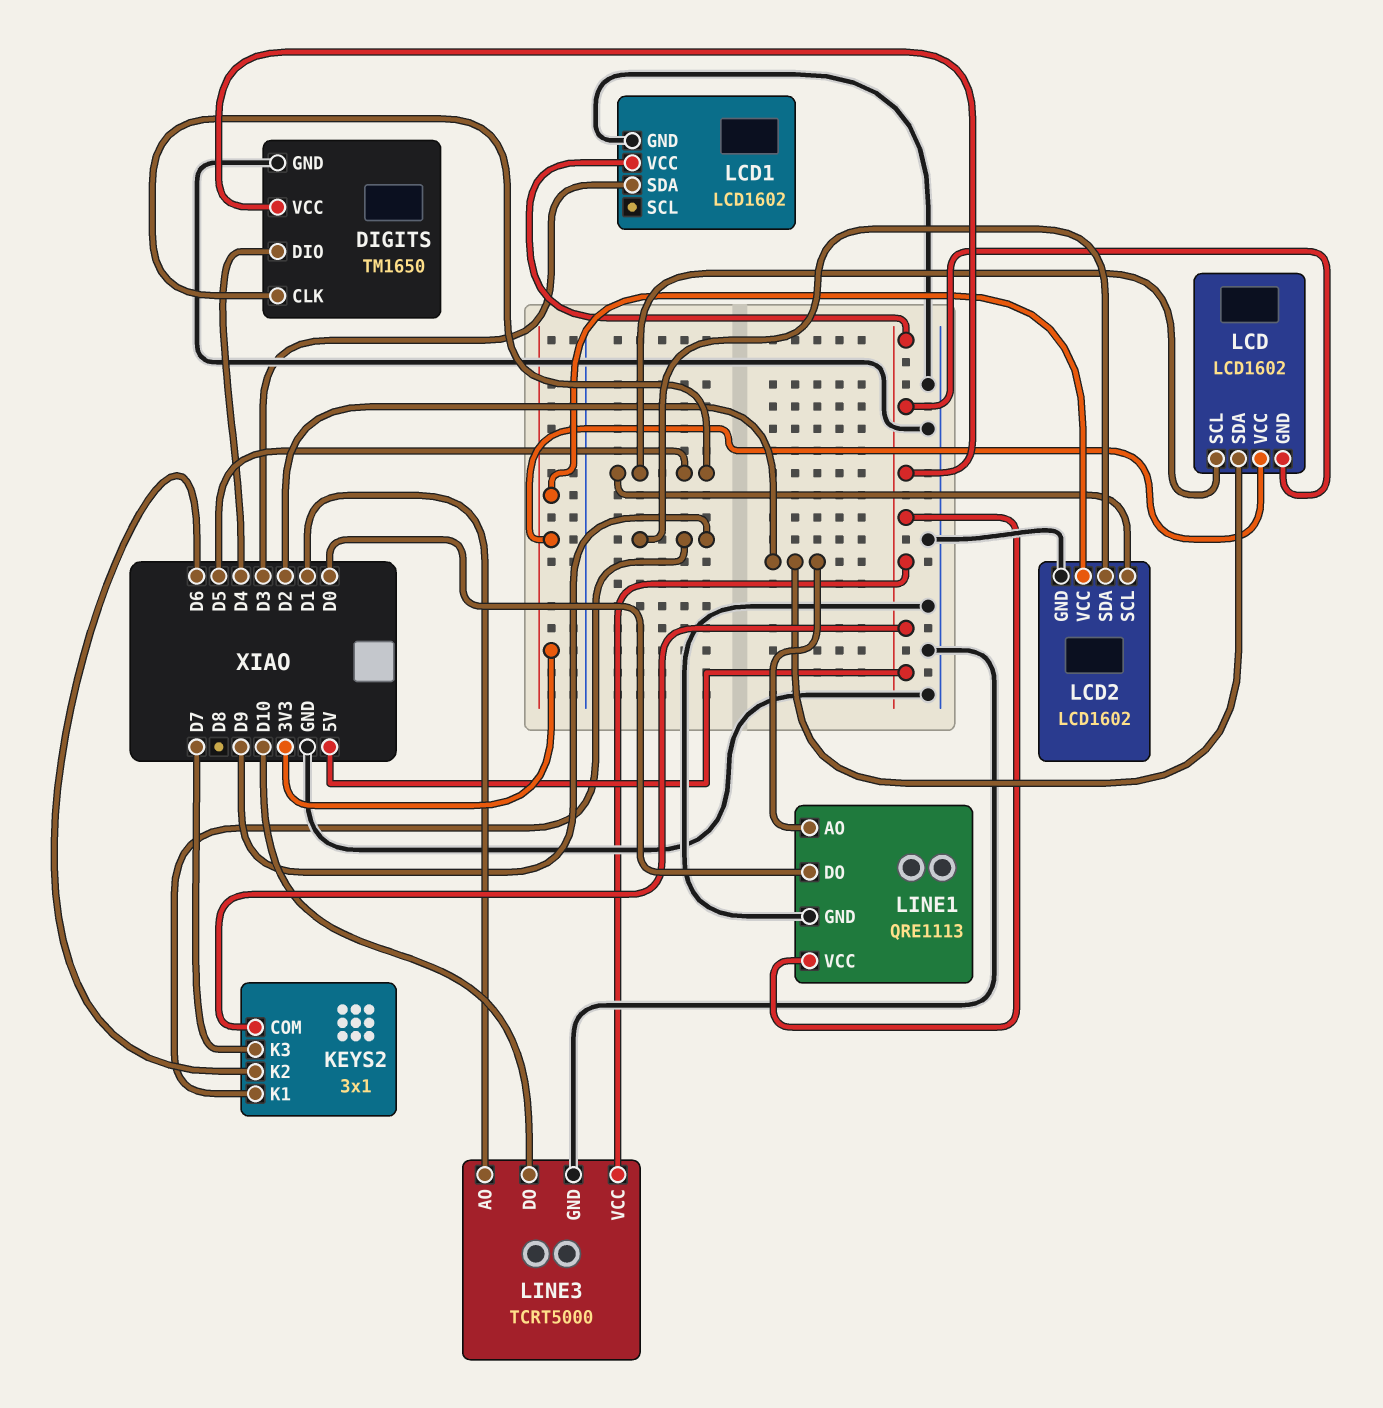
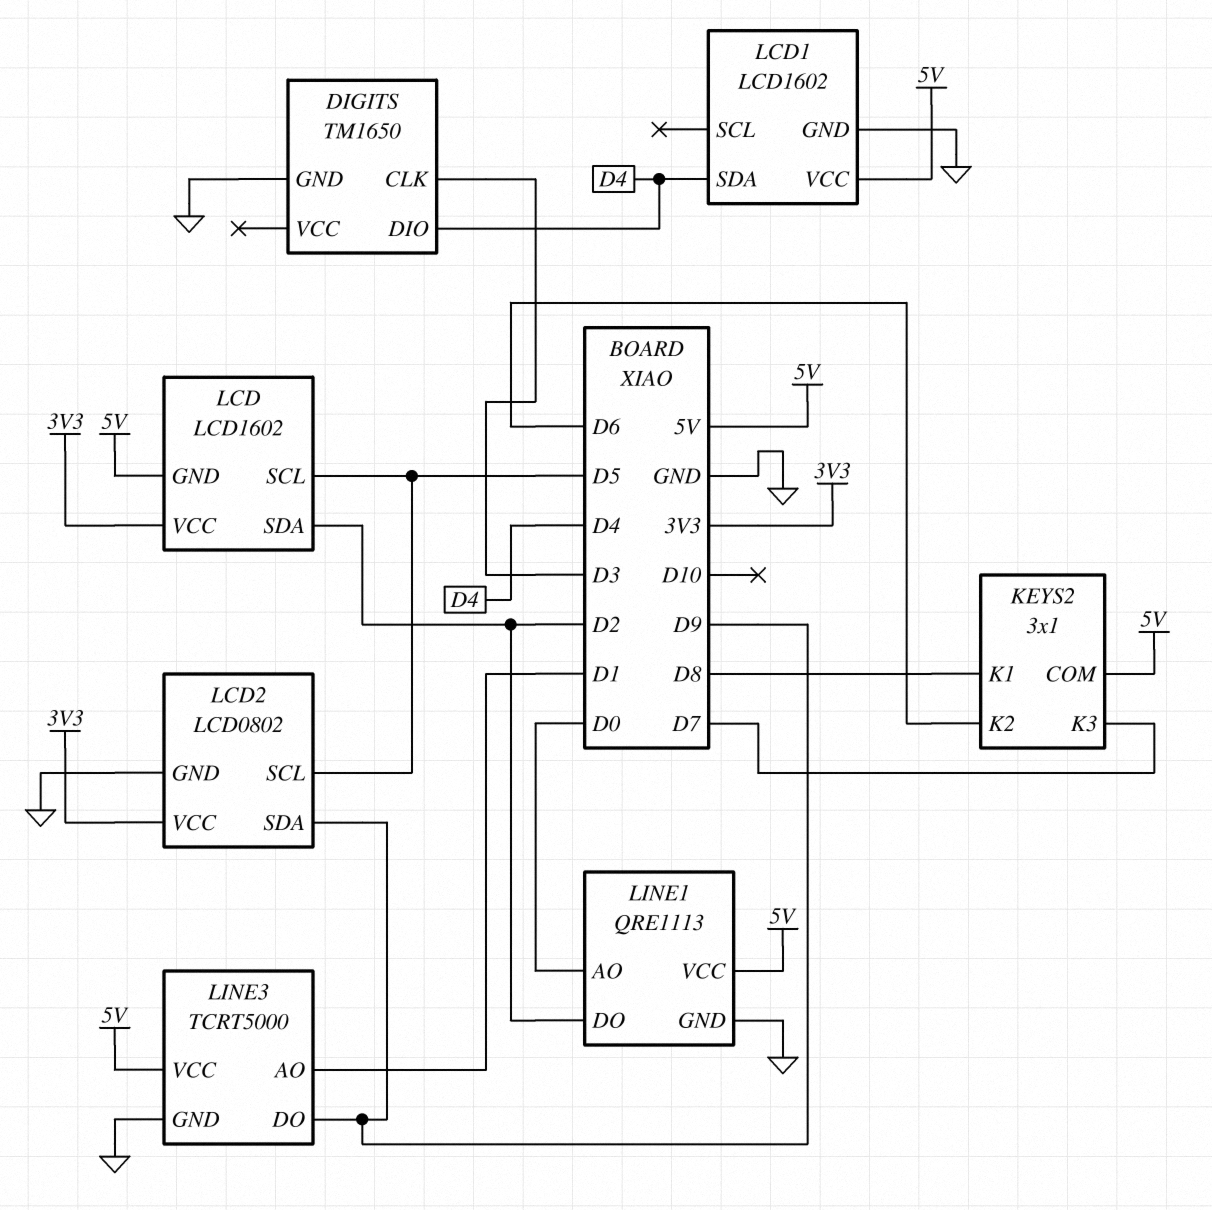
DIGITS pin CLK: D5 -> D3
DIGITS pin VCC: 5V -> none
KEYS2 pin K1: D9 -> D8
LCD1 pin SDA: D3 -> D4
LCD2: LCD1602 -> LCD0802
LINE1 pin AO: D2 -> D0
LINE1 pin DO: D0 -> D2
LINE3 pin DO: D10 -> D9

